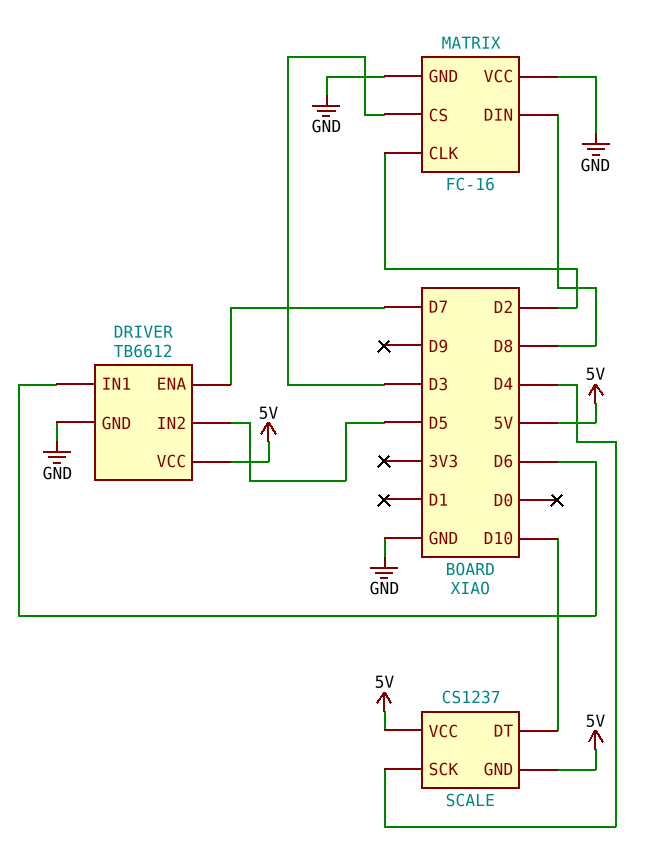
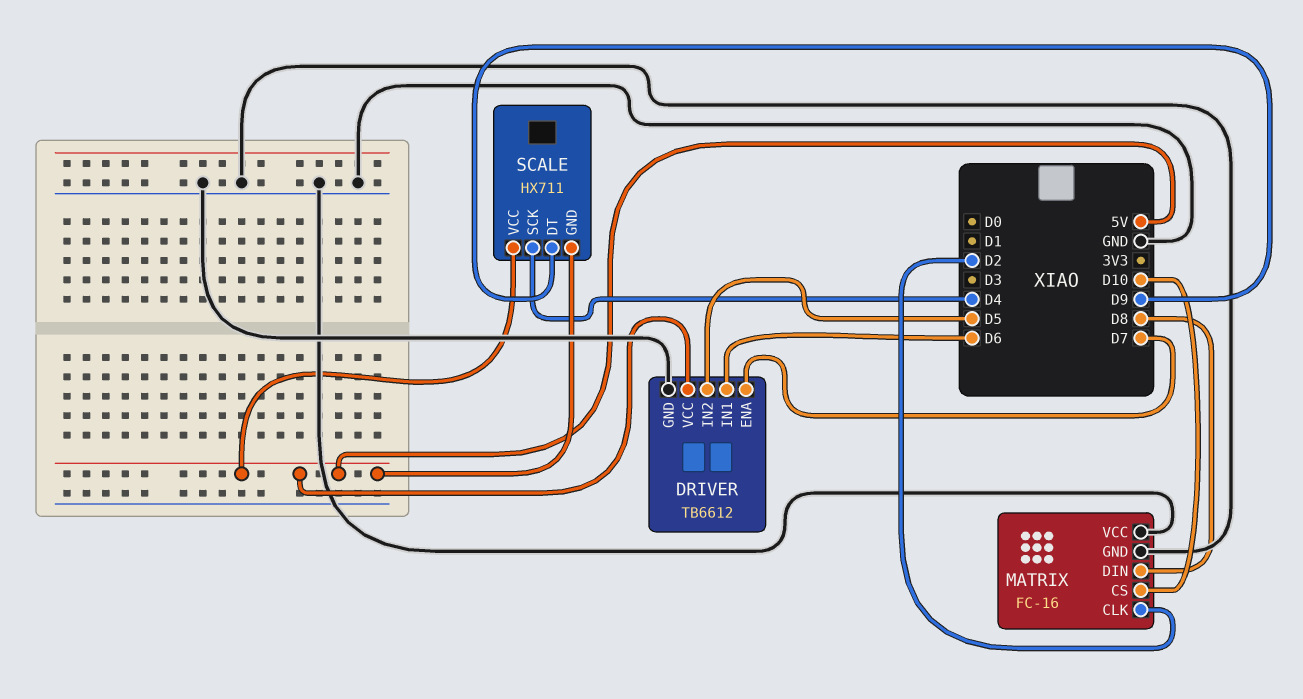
MATRIX pin CS: D3 -> D10
SCALE: CS1237 -> HX711
SCALE pin DT: D10 -> D9

